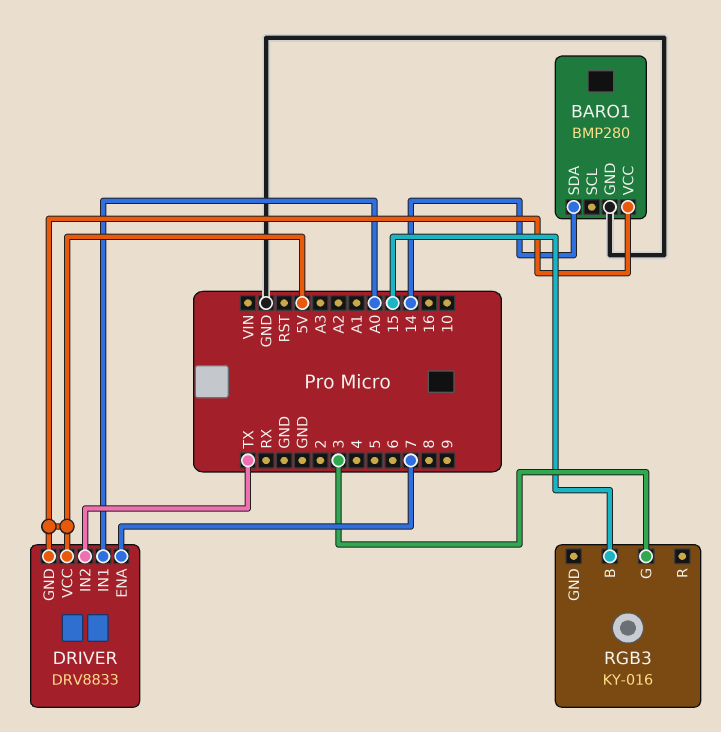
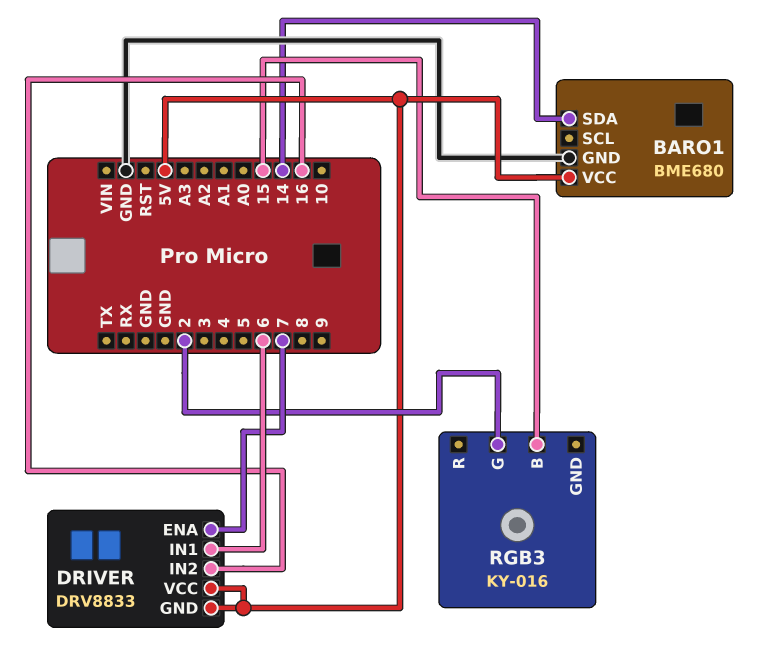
BARO1: BMP280 -> BME680
DRIVER pin IN1: A0 -> 6
DRIVER pin IN2: TX -> 16
RGB3 pin G: 3 -> 2

